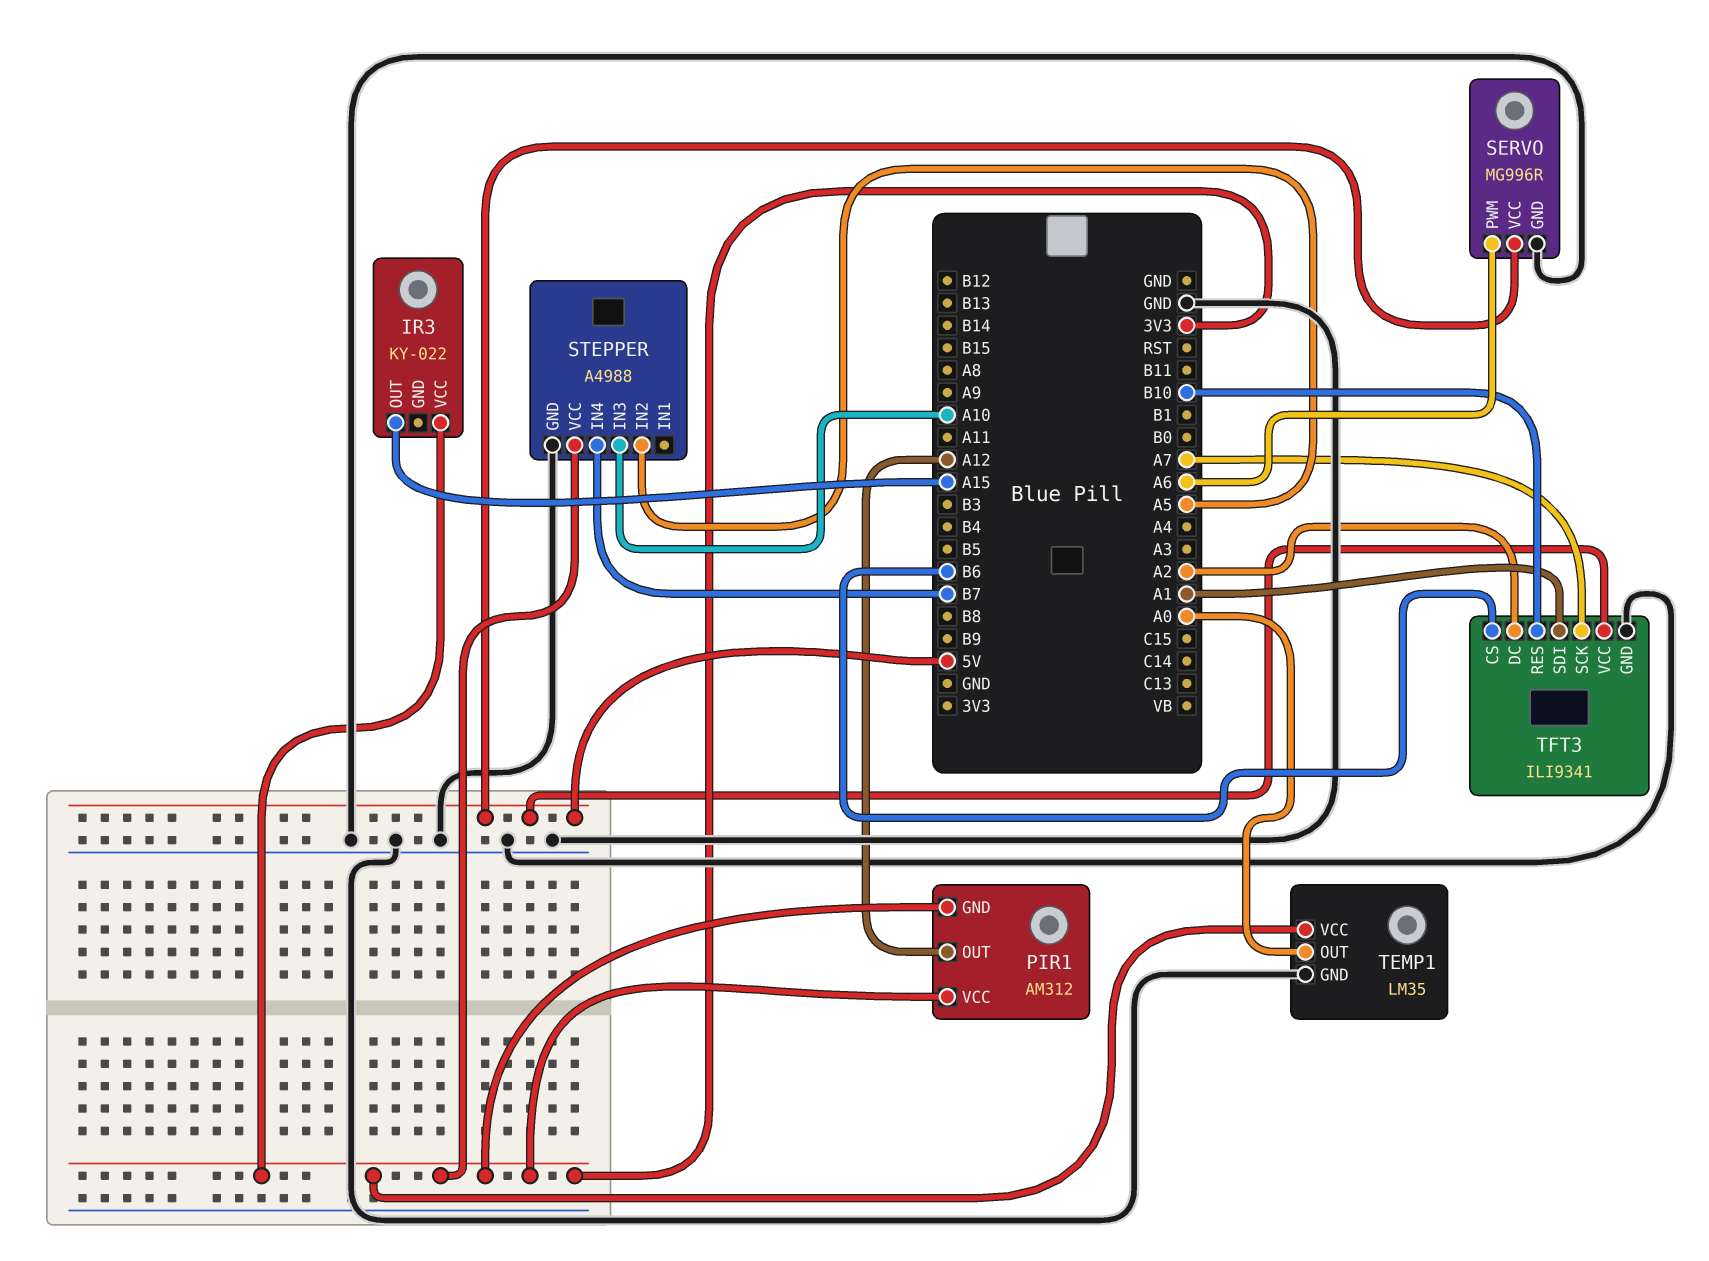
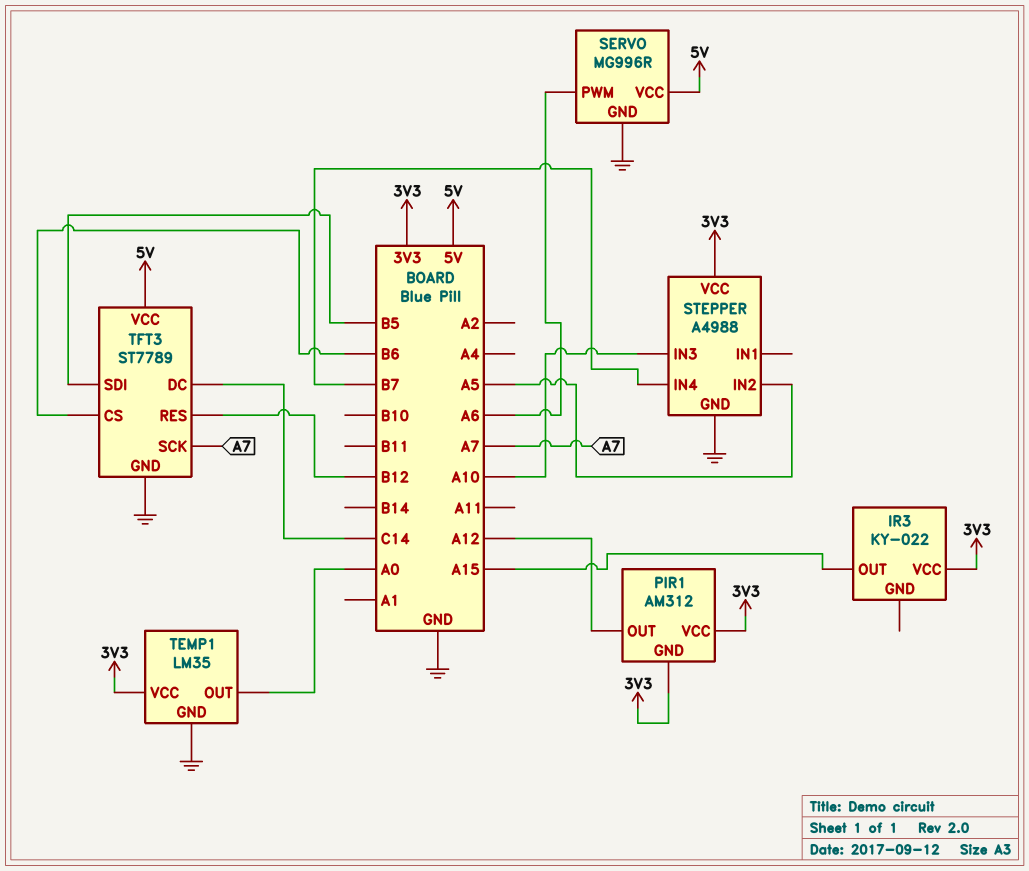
TFT3: ILI9341 -> ST7789
TFT3 pin DC: A2 -> C14
TFT3 pin RES: B10 -> B12
TFT3 pin SDI: A1 -> B5

